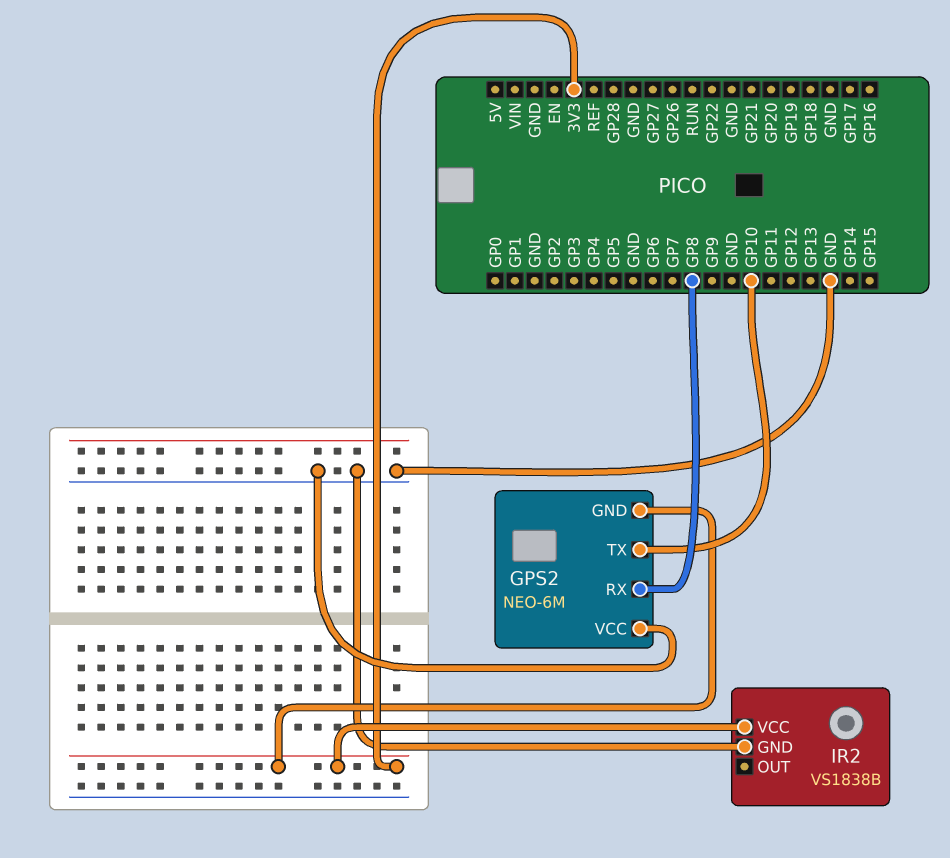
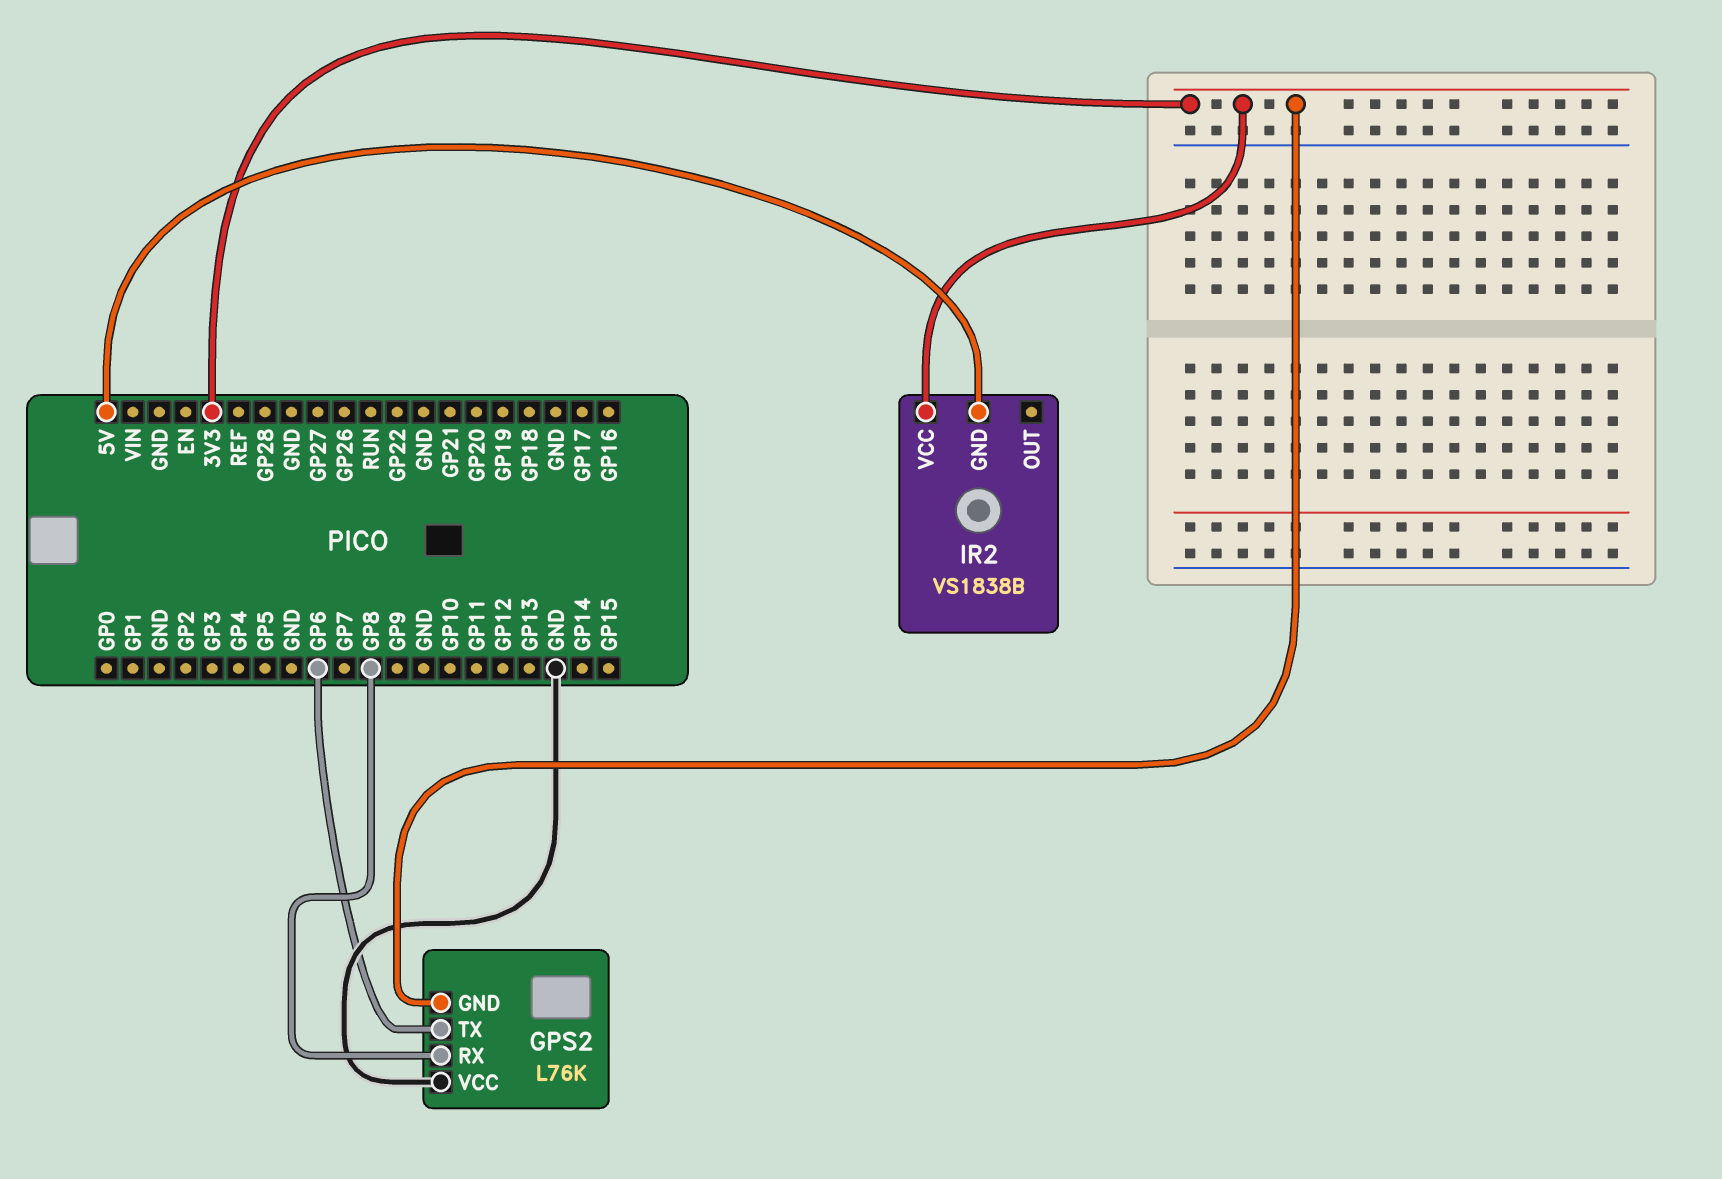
GPS2: NEO-6M -> L76K
GPS2 pin TX: GP10 -> GP6
IR2 pin GND: GND -> 5V

